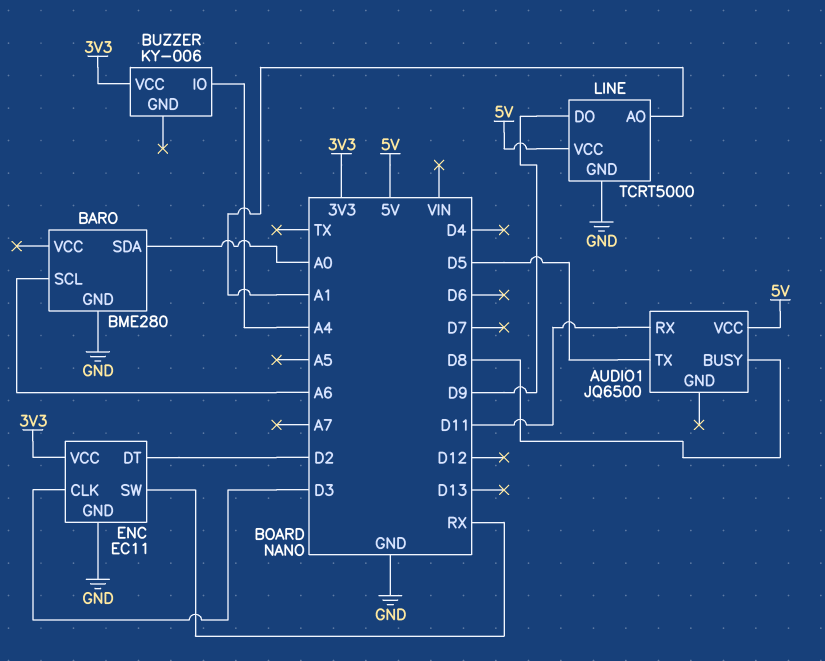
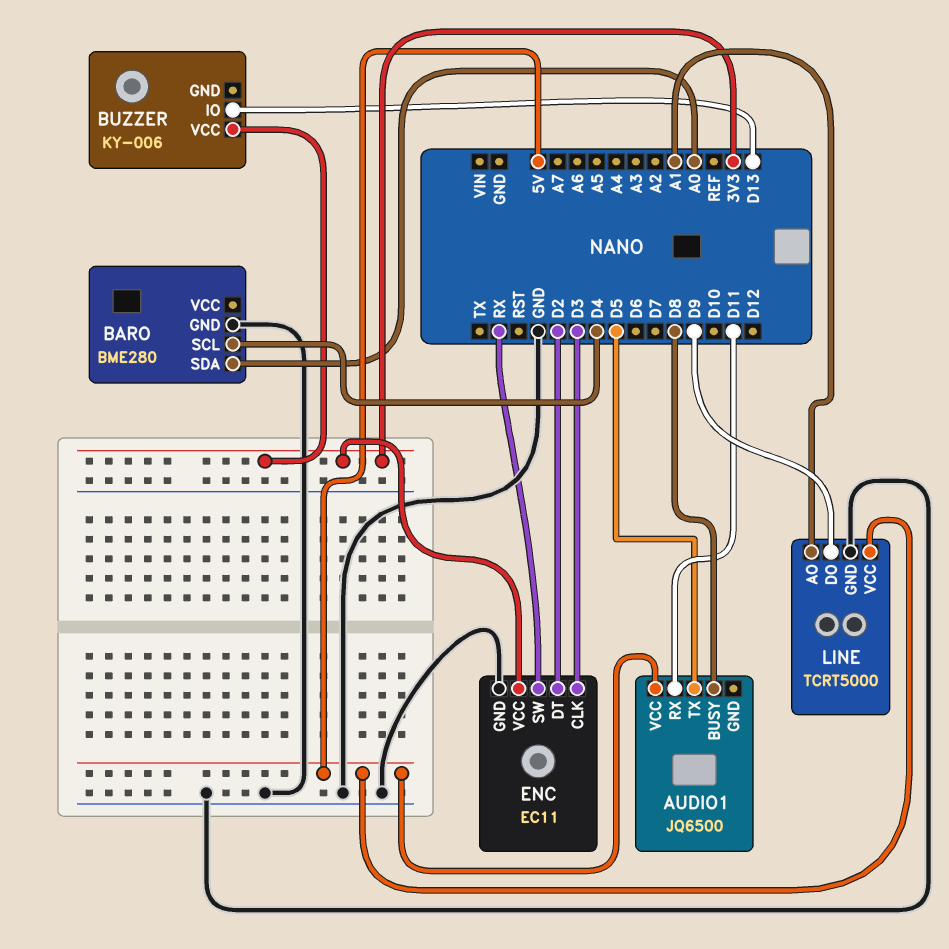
BARO pin SCL: A6 -> D4
BUZZER pin IO: A4 -> D13

